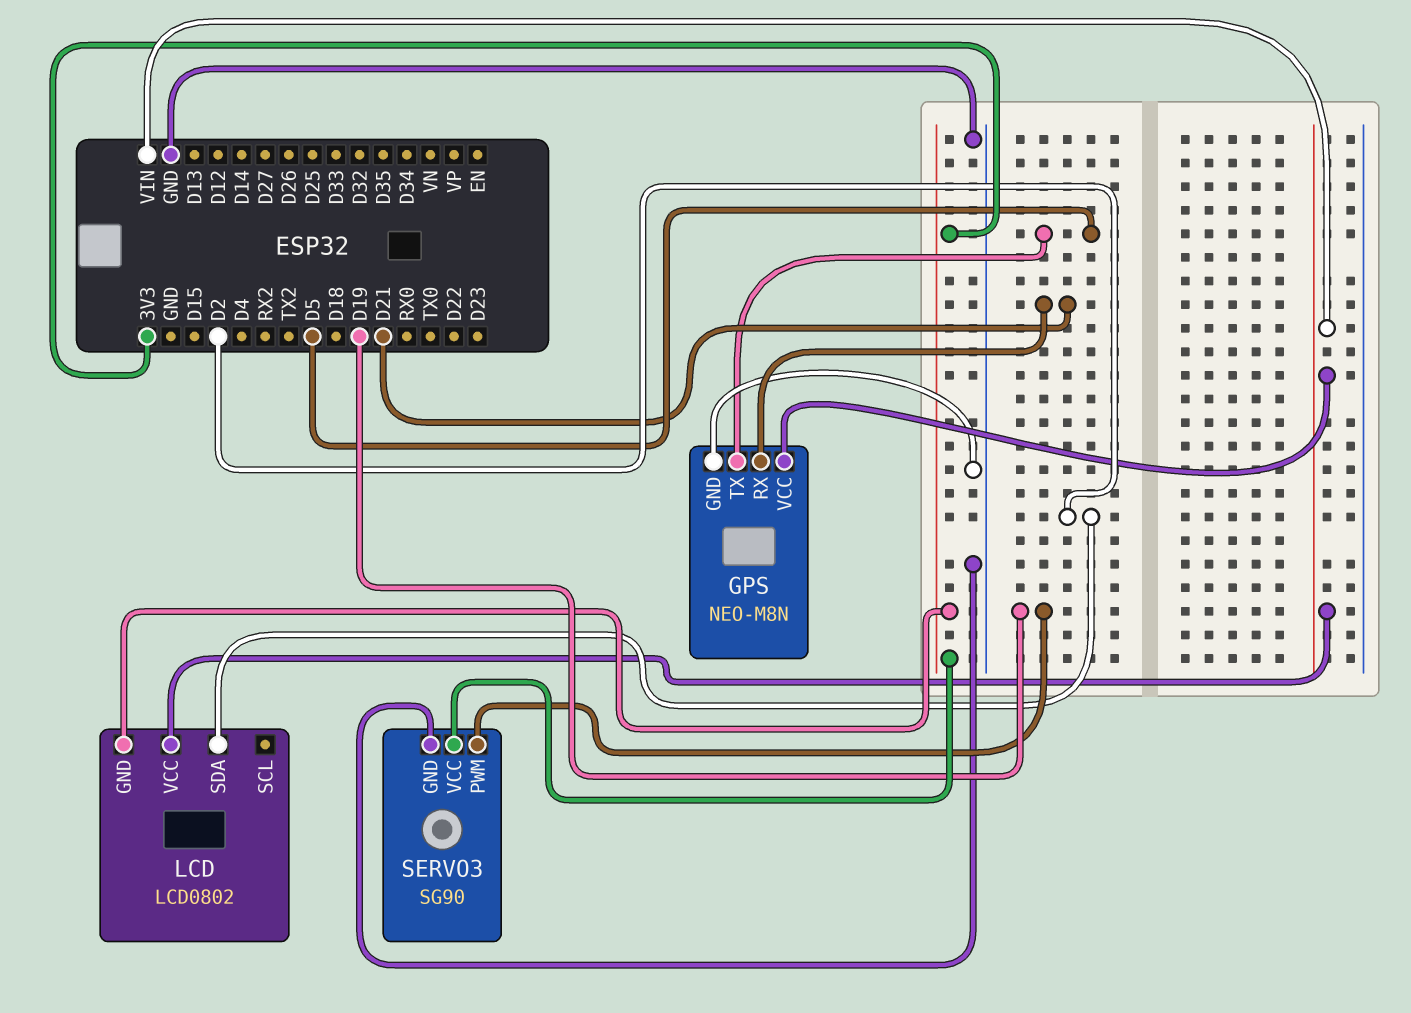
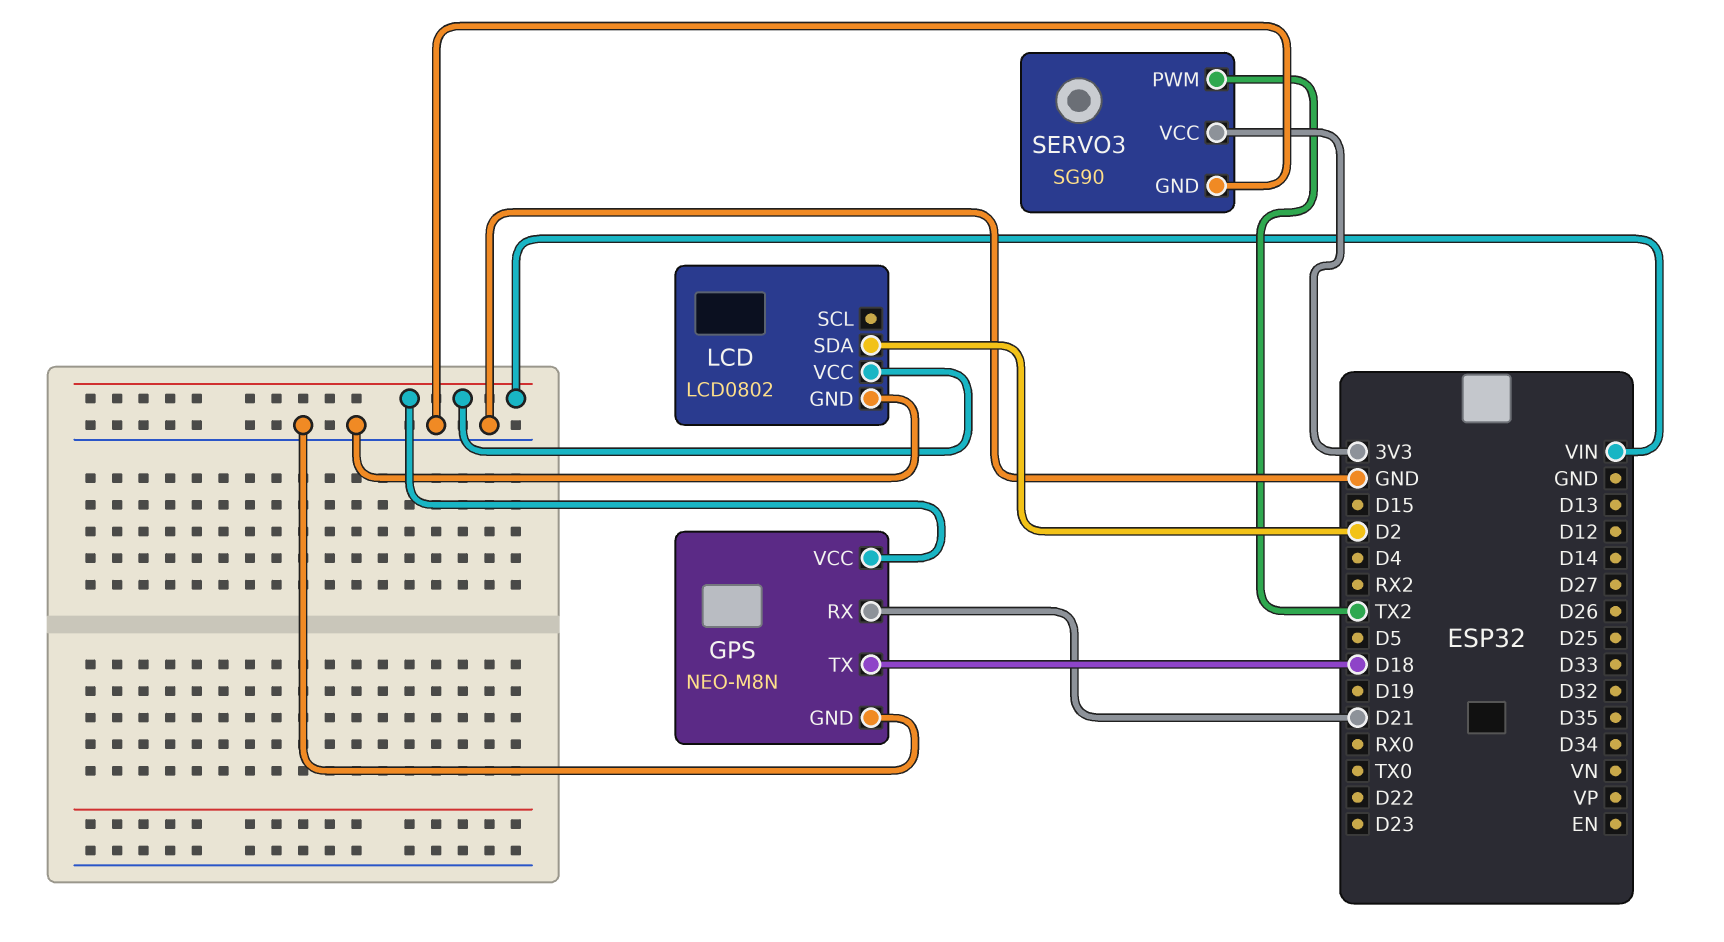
GPS pin TX: D5 -> D18
LCD pin GND: 3V3 -> GND
SERVO3 pin PWM: D19 -> TX2

